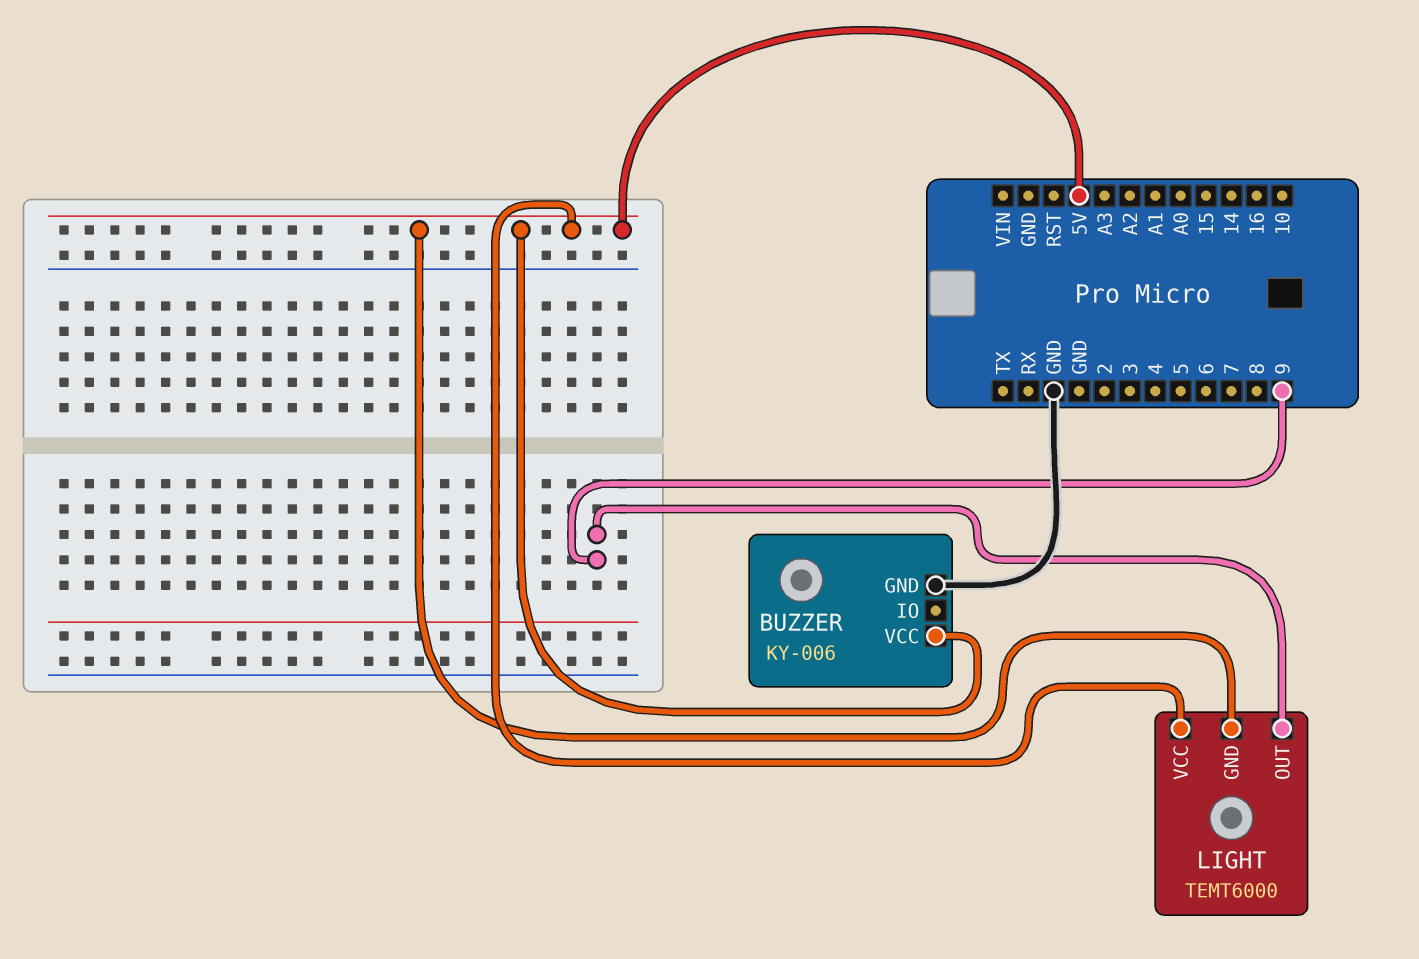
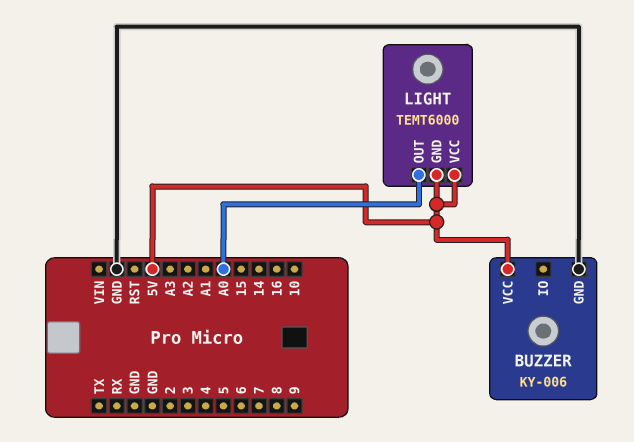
LIGHT pin OUT: 9 -> A0

